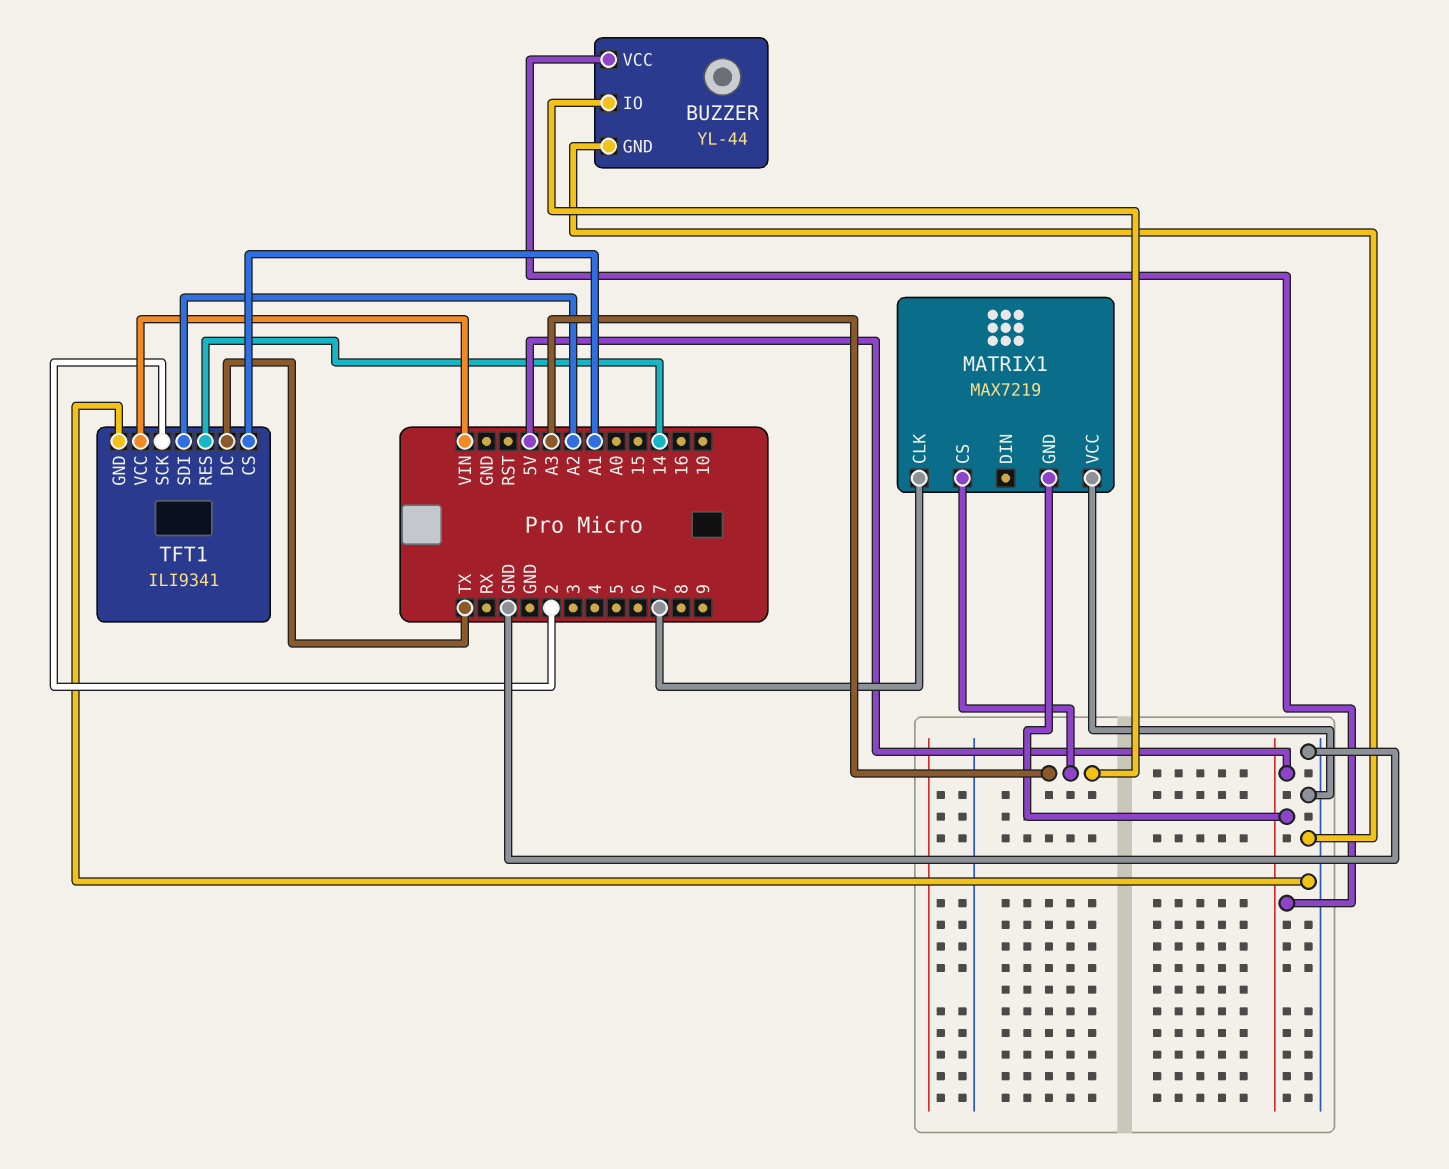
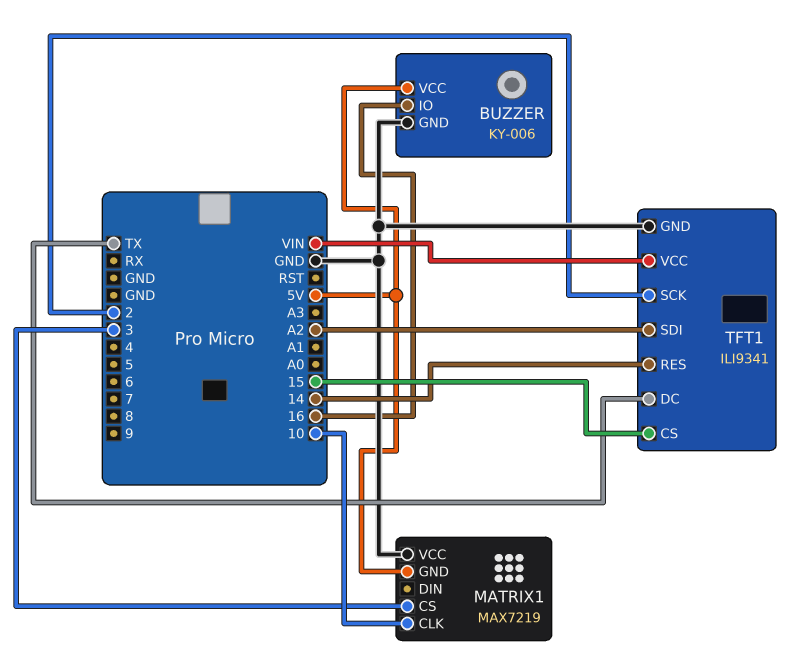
BUZZER: YL-44 -> KY-006
BUZZER pin IO: A3 -> 16
MATRIX1 pin CLK: 7 -> 10
MATRIX1 pin CS: A3 -> 3
TFT1 pin CS: A1 -> 15

